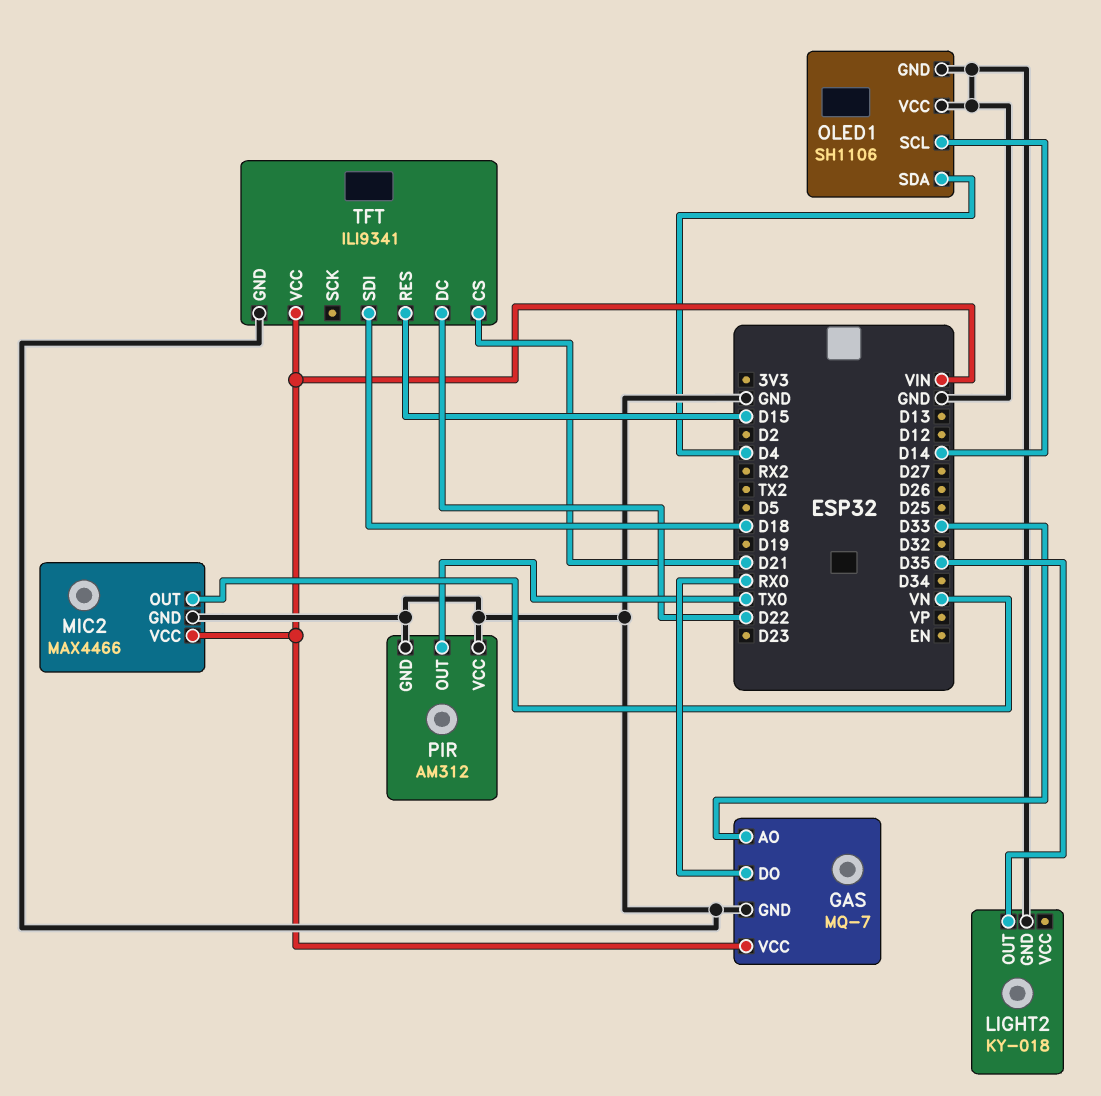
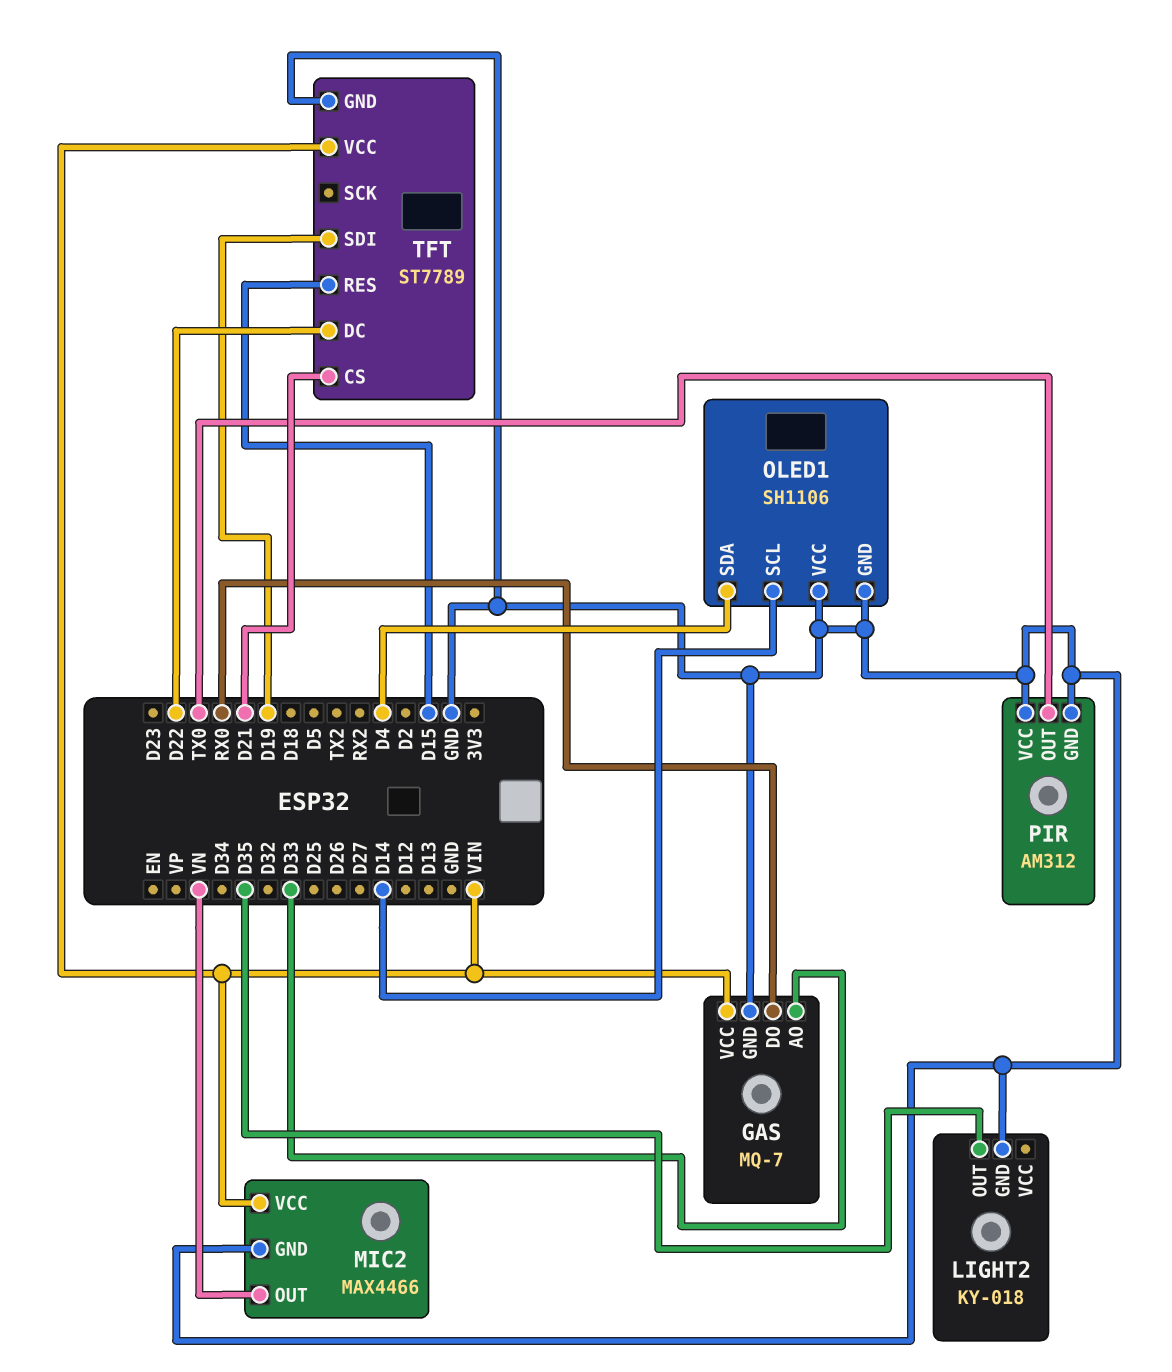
TFT: ILI9341 -> ST7789
TFT pin SDI: D18 -> D19

